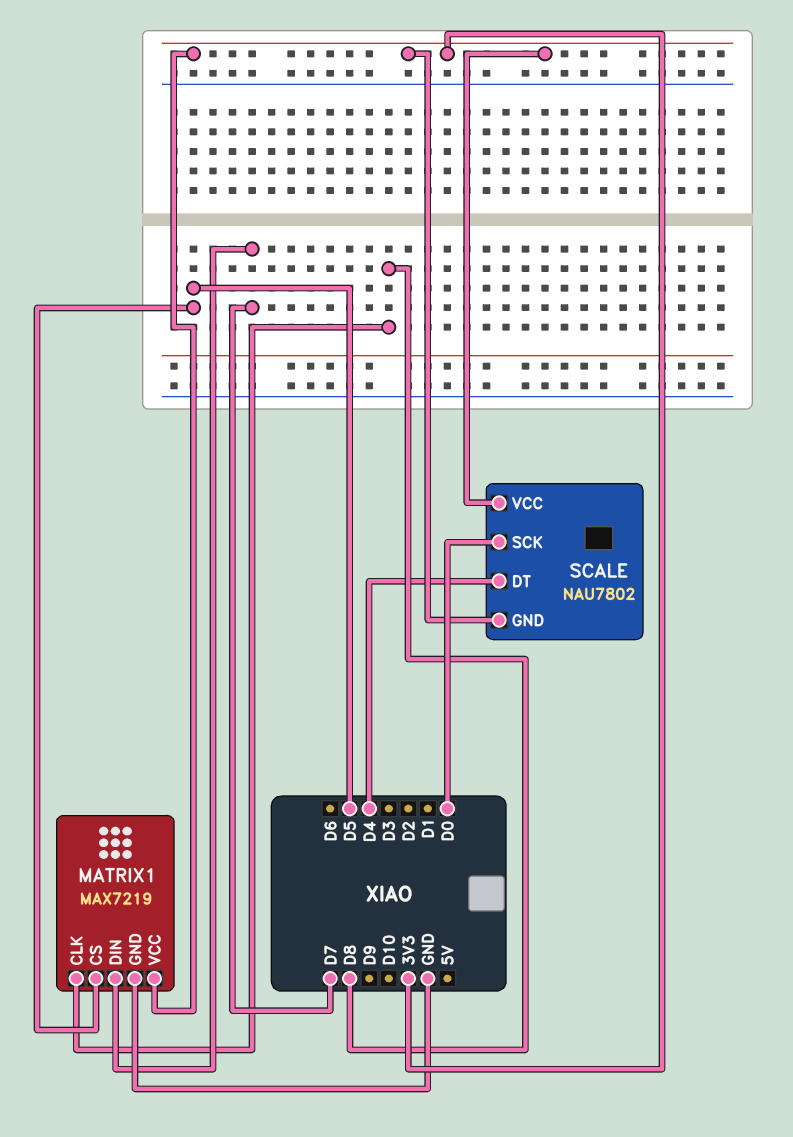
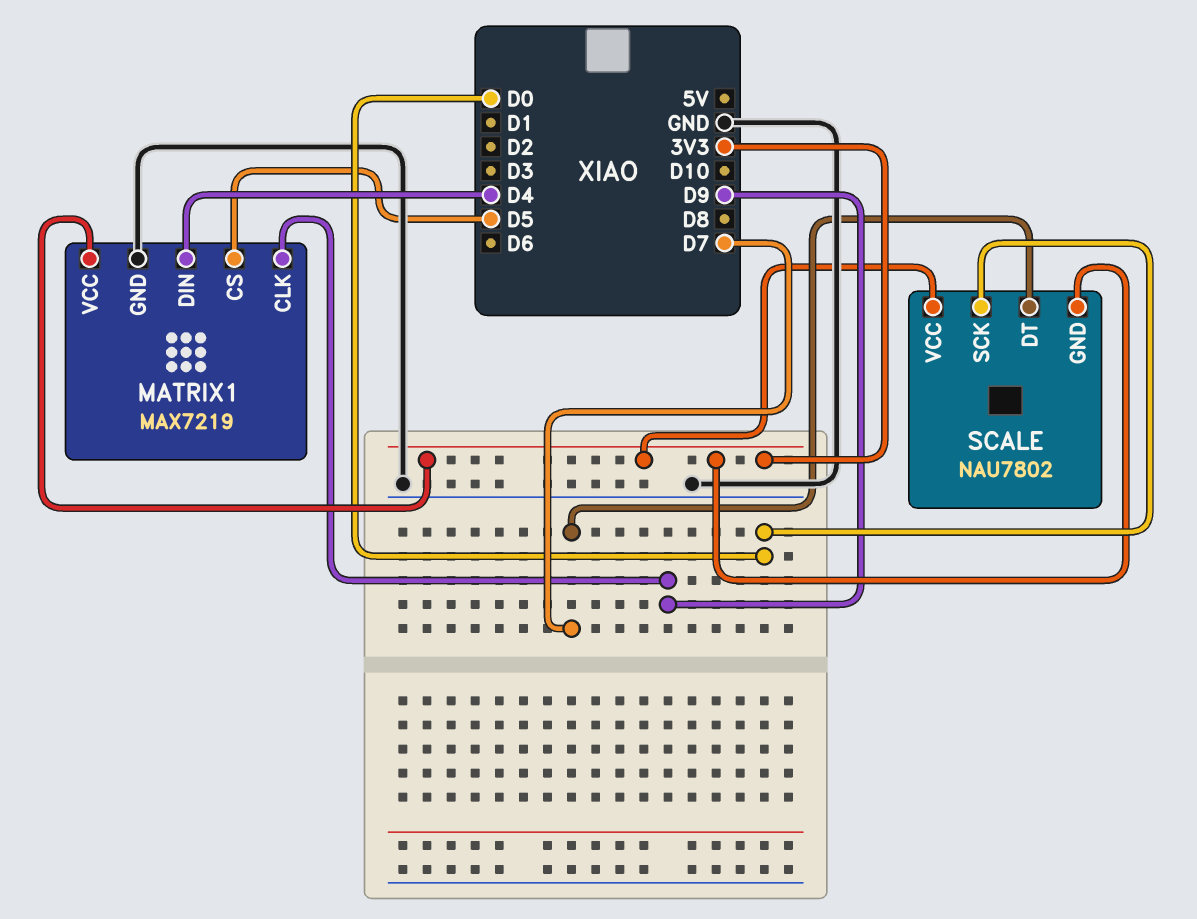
MATRIX1 pin CLK: D8 -> D9
MATRIX1 pin DIN: D7 -> D4
SCALE pin DT: D4 -> D7

